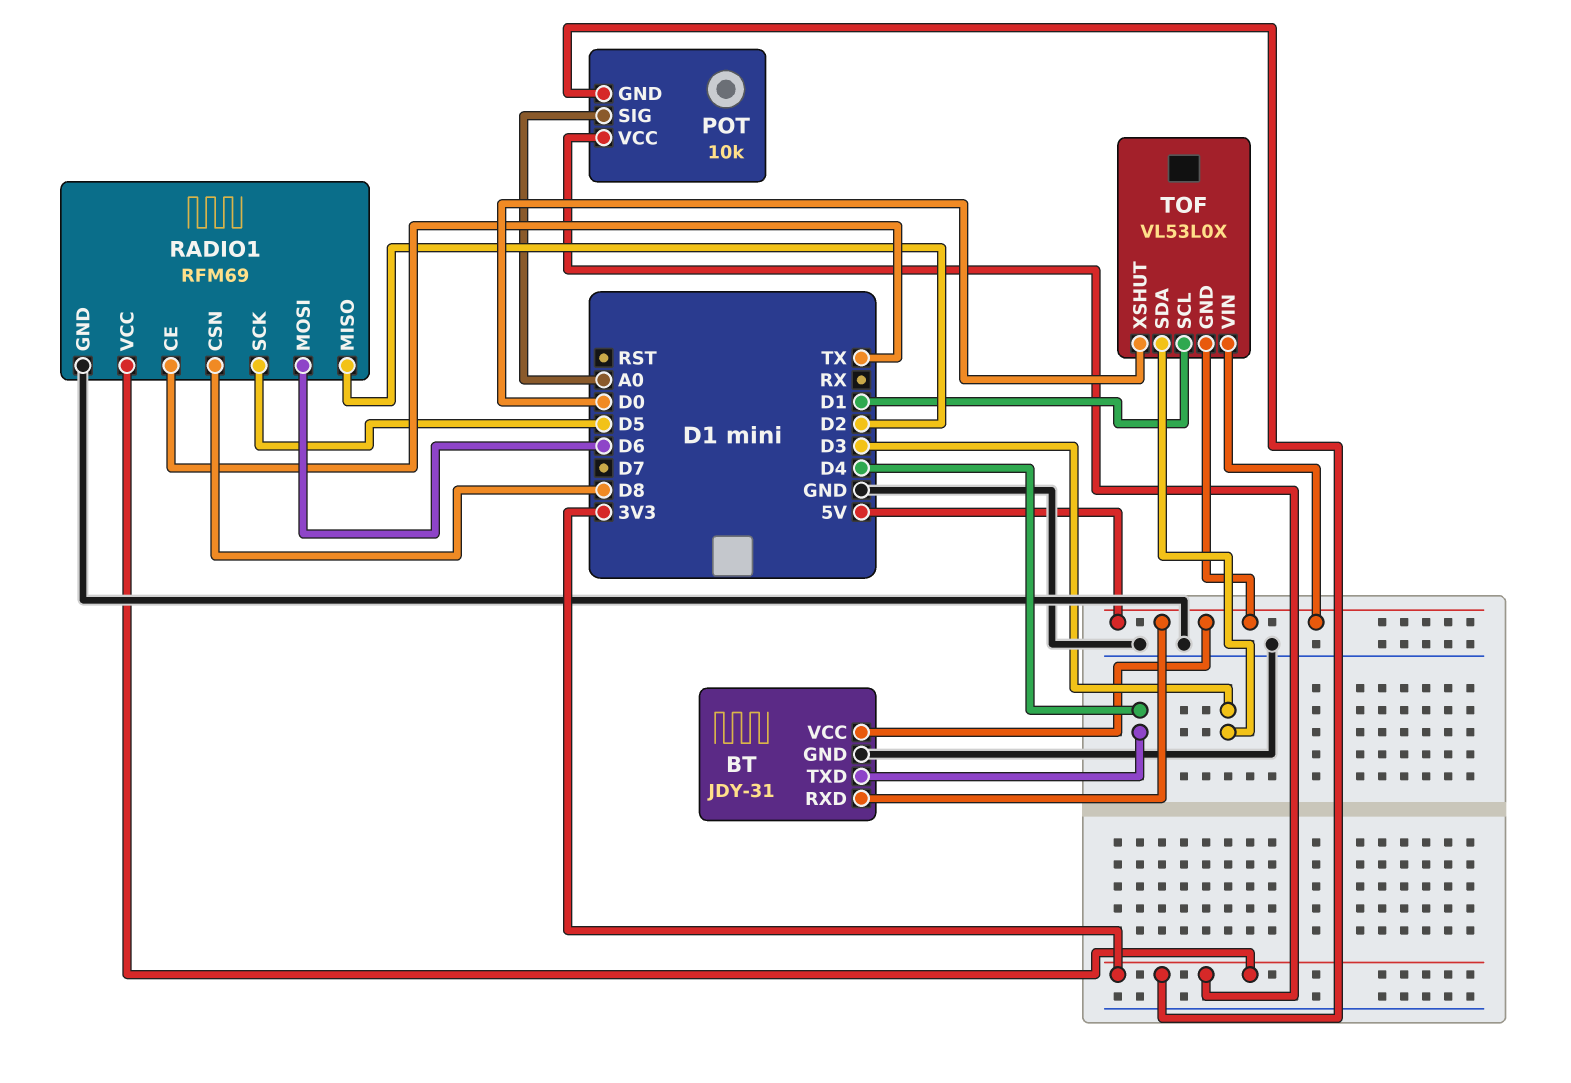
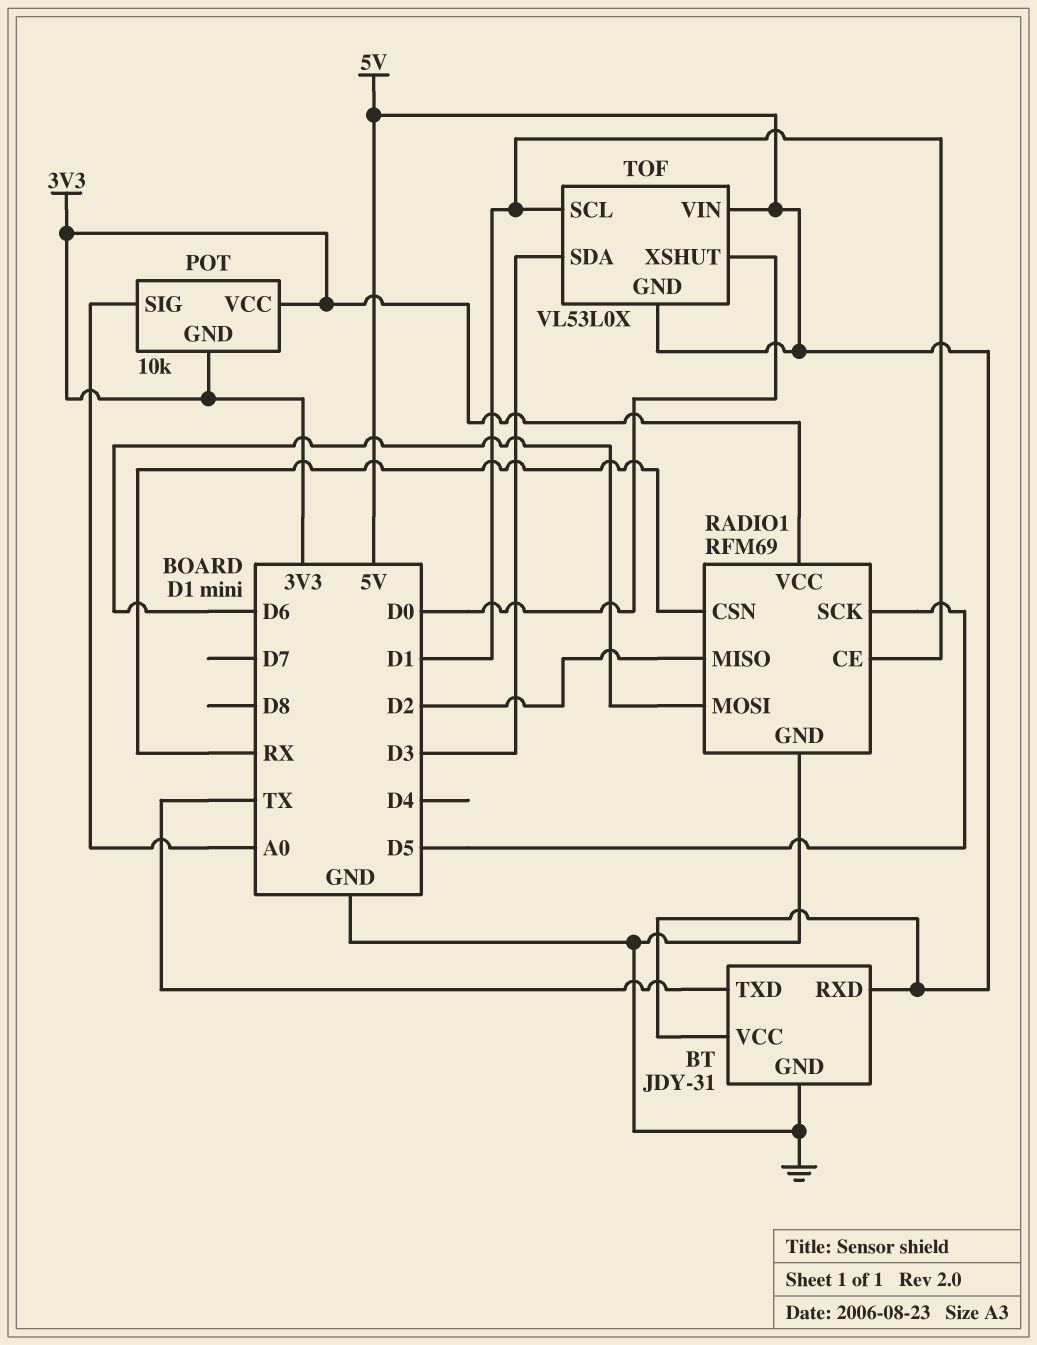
BT pin TXD: D4 -> TX
RADIO1 pin CE: TX -> D1
RADIO1 pin CSN: D8 -> RX

